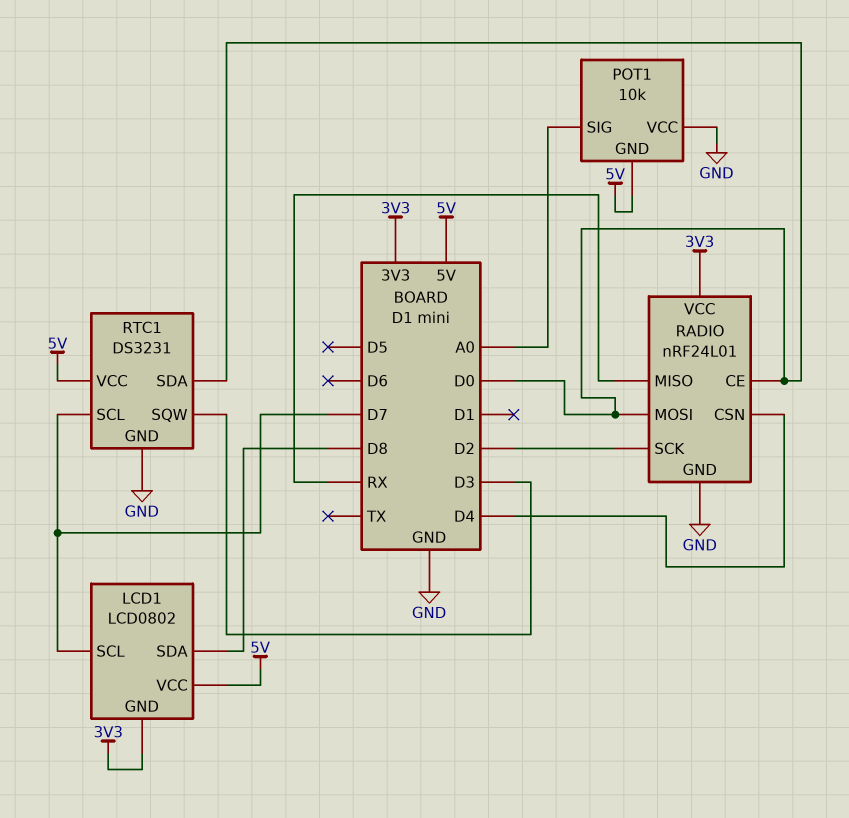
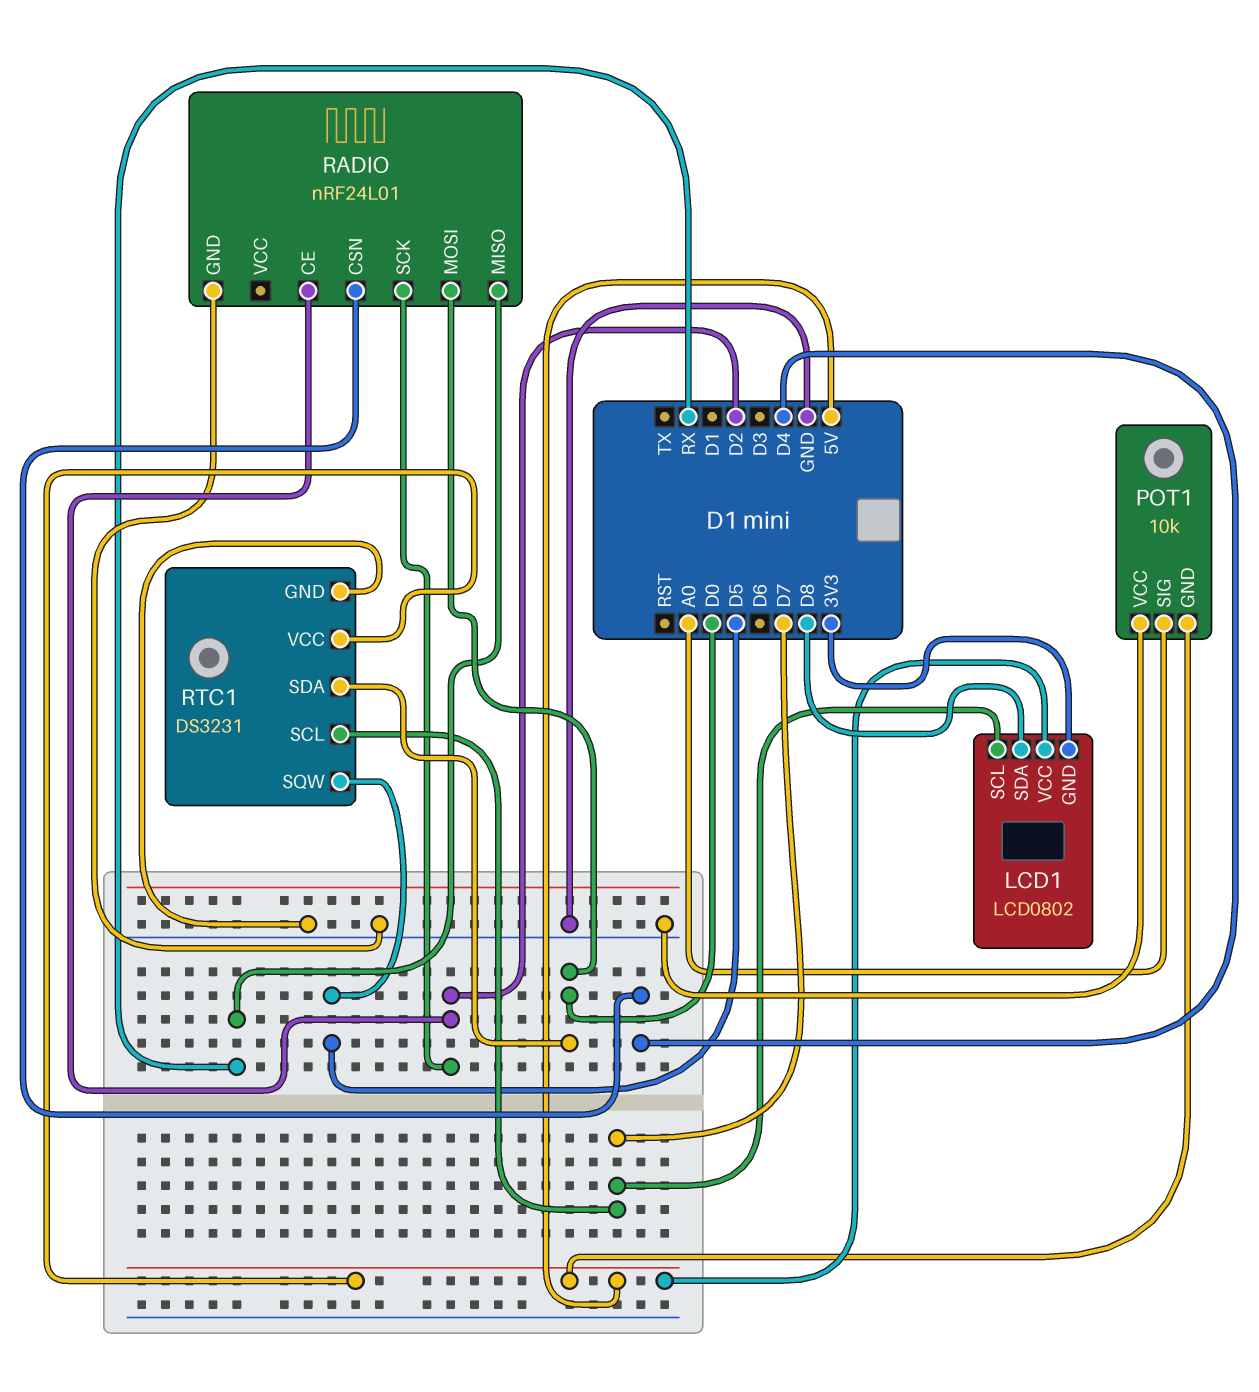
RADIO pin CE: D0 -> D2
RADIO pin VCC: 3V3 -> none
RTC1 pin SQW: D3 -> D5

